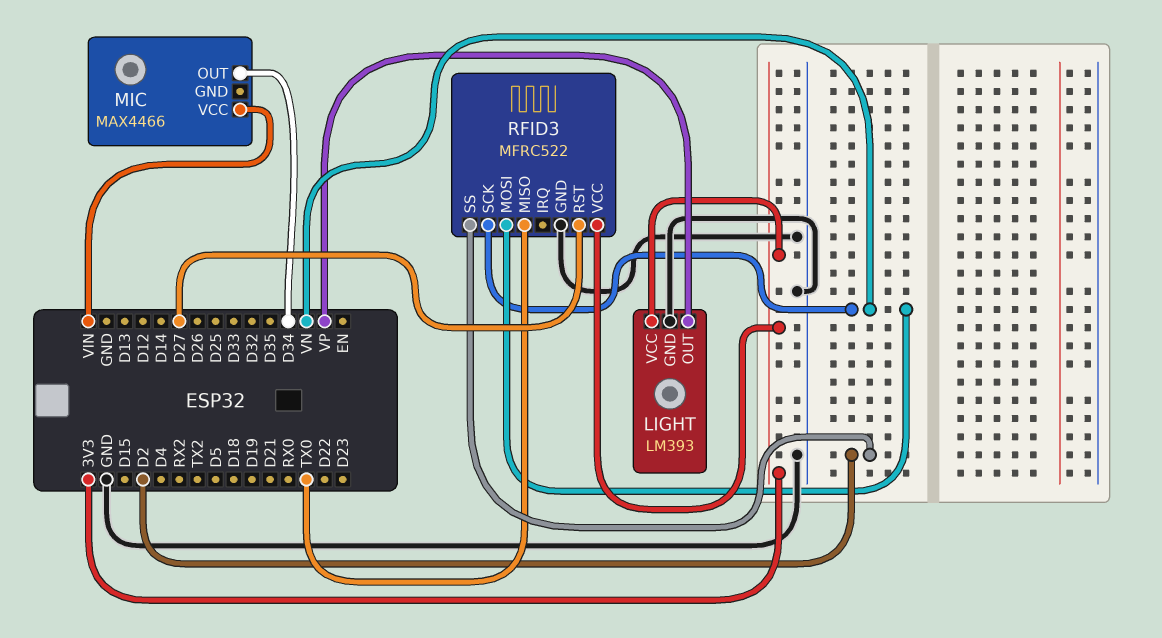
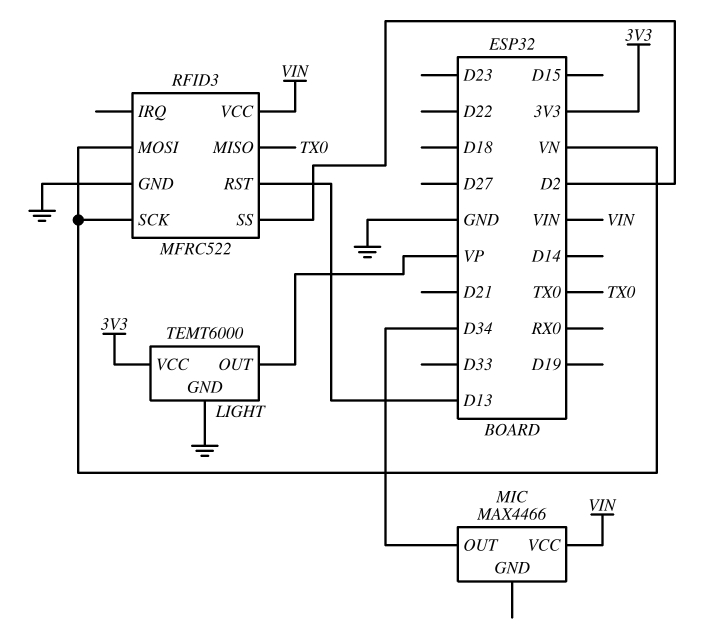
LIGHT: LM393 -> TEMT6000
RFID3 pin RST: D27 -> D13
RFID3 pin VCC: 3V3 -> VIN

